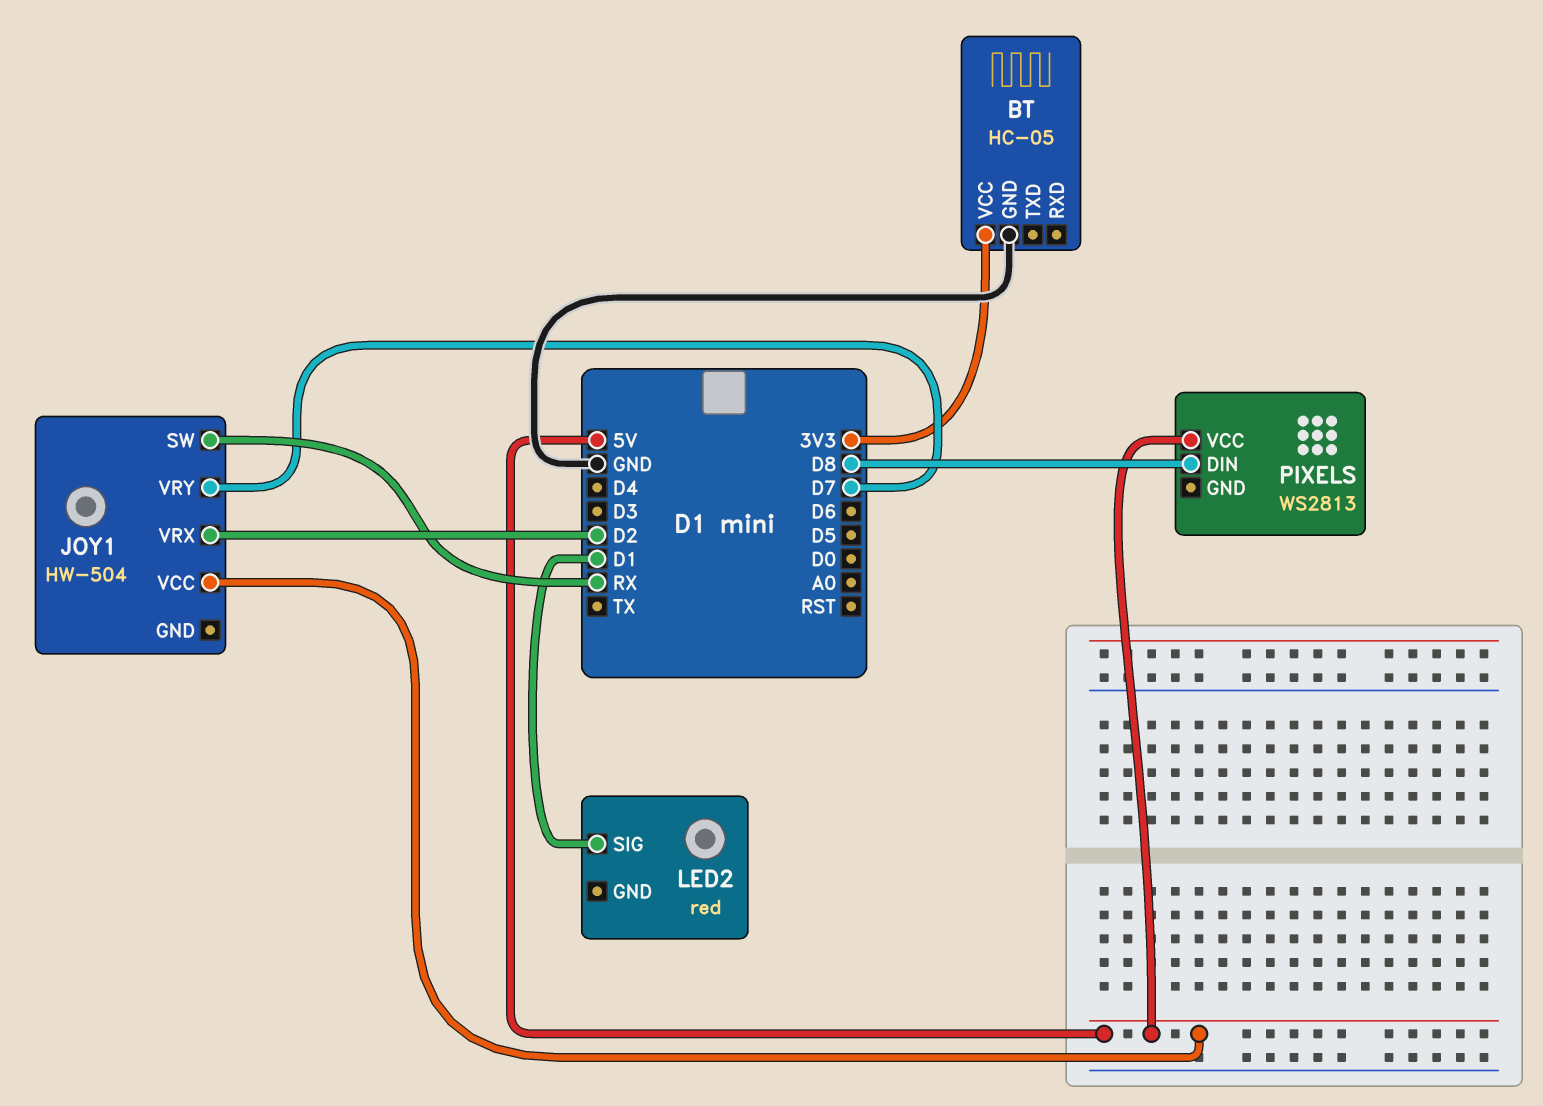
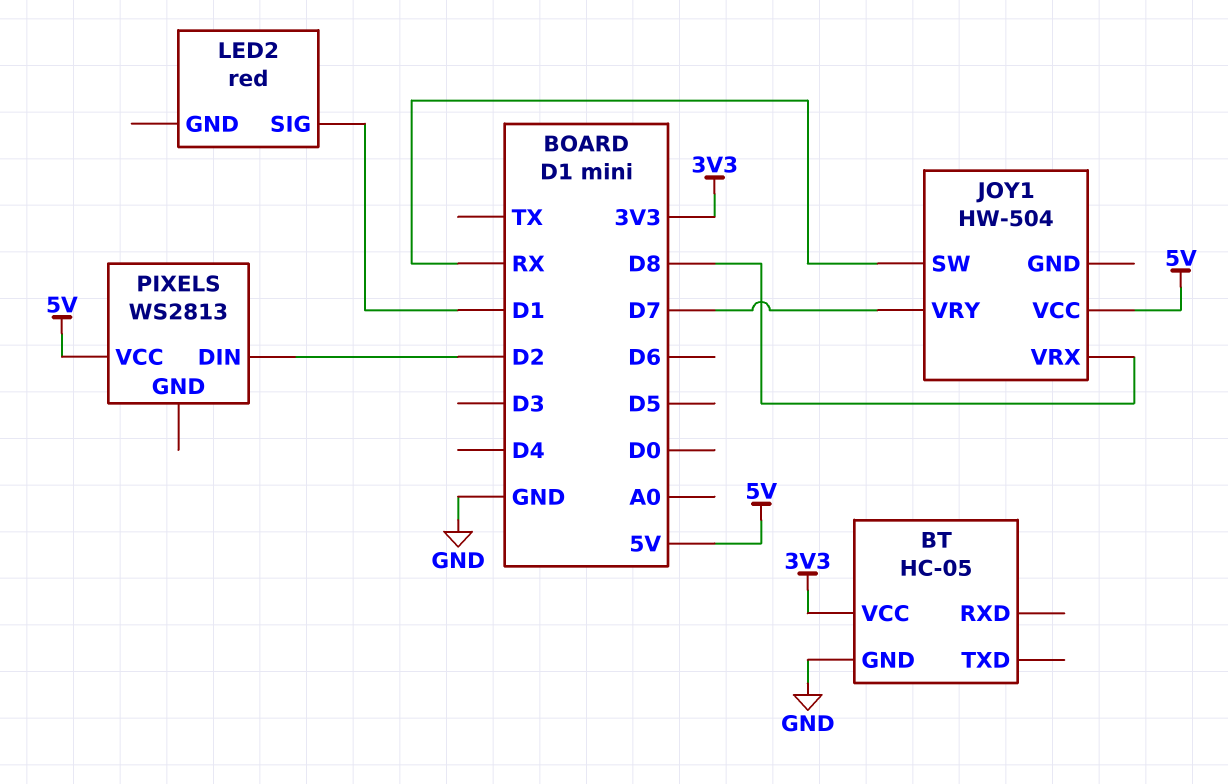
JOY1 pin VRX: D2 -> D8
PIXELS pin DIN: D8 -> D2

